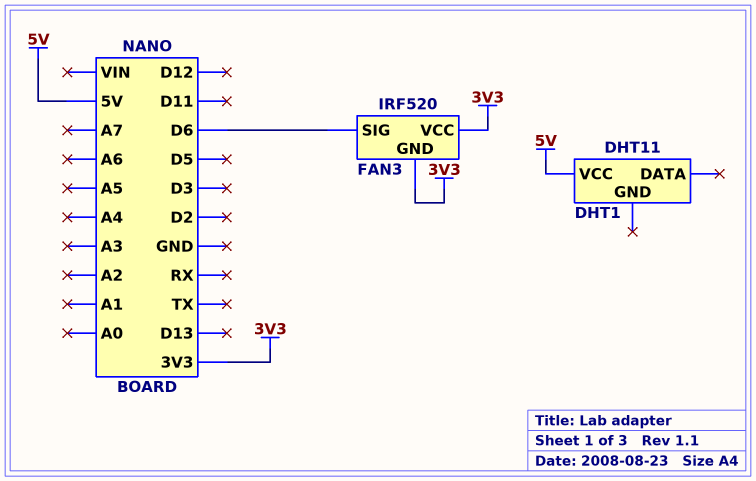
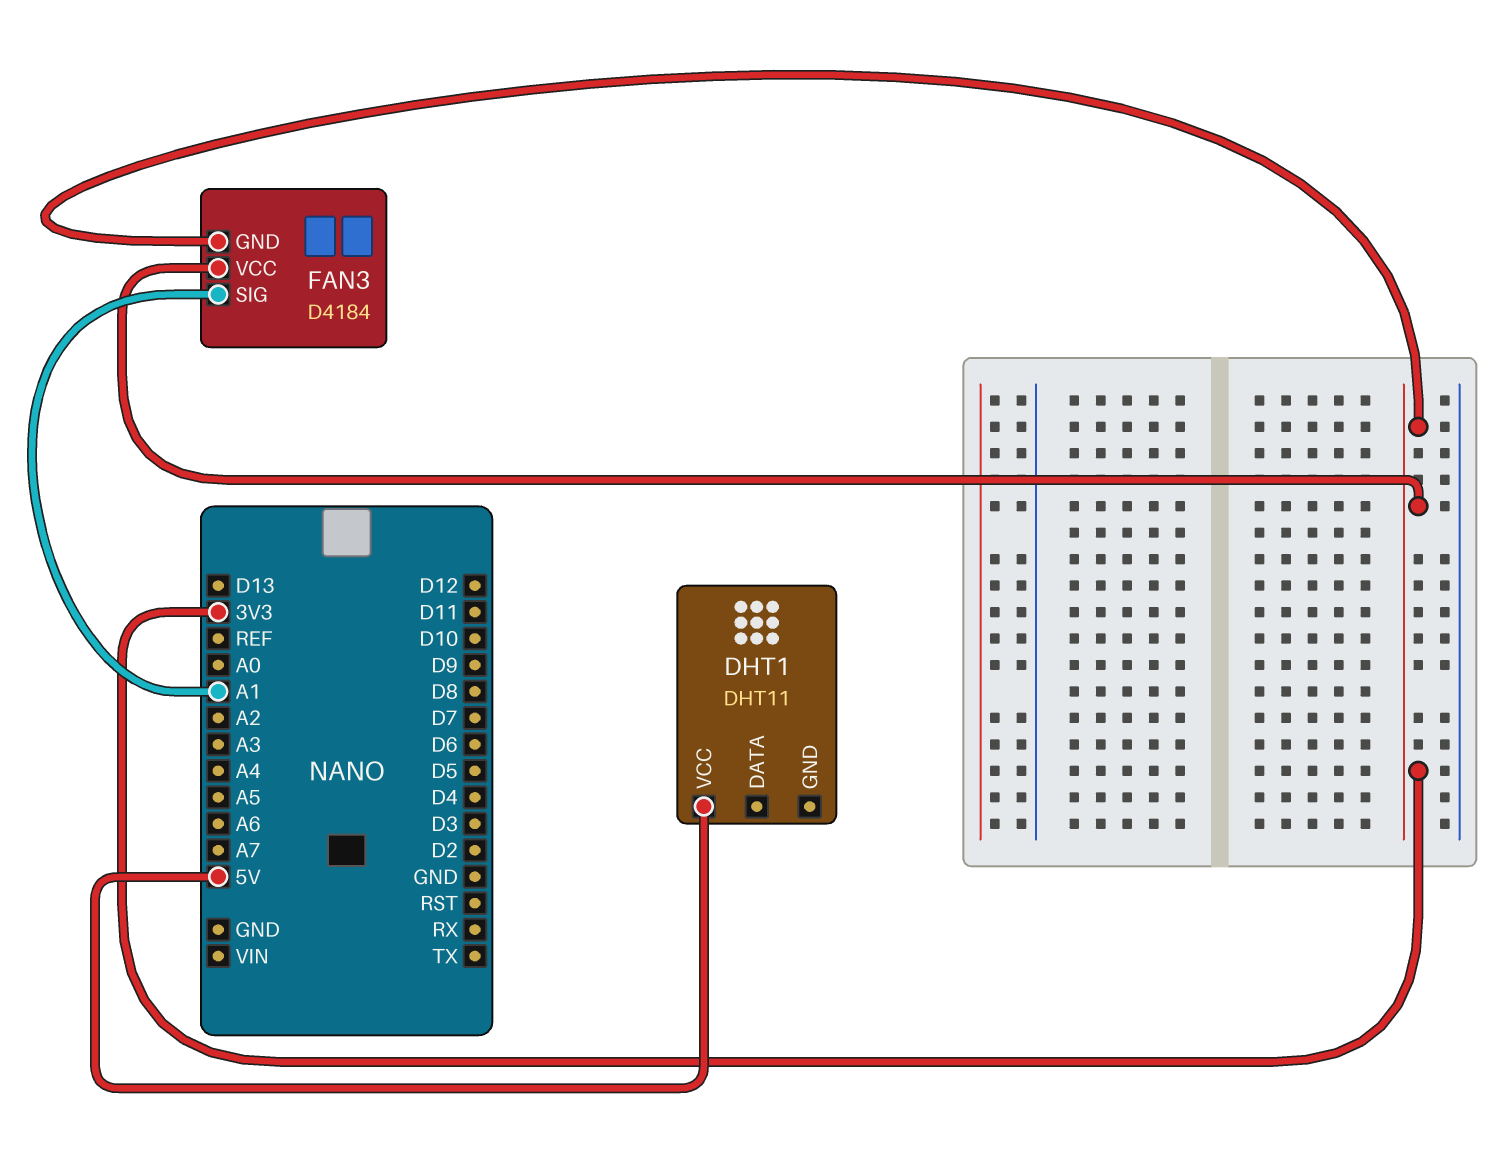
FAN3: IRF520 -> D4184
FAN3 pin SIG: D6 -> A1

